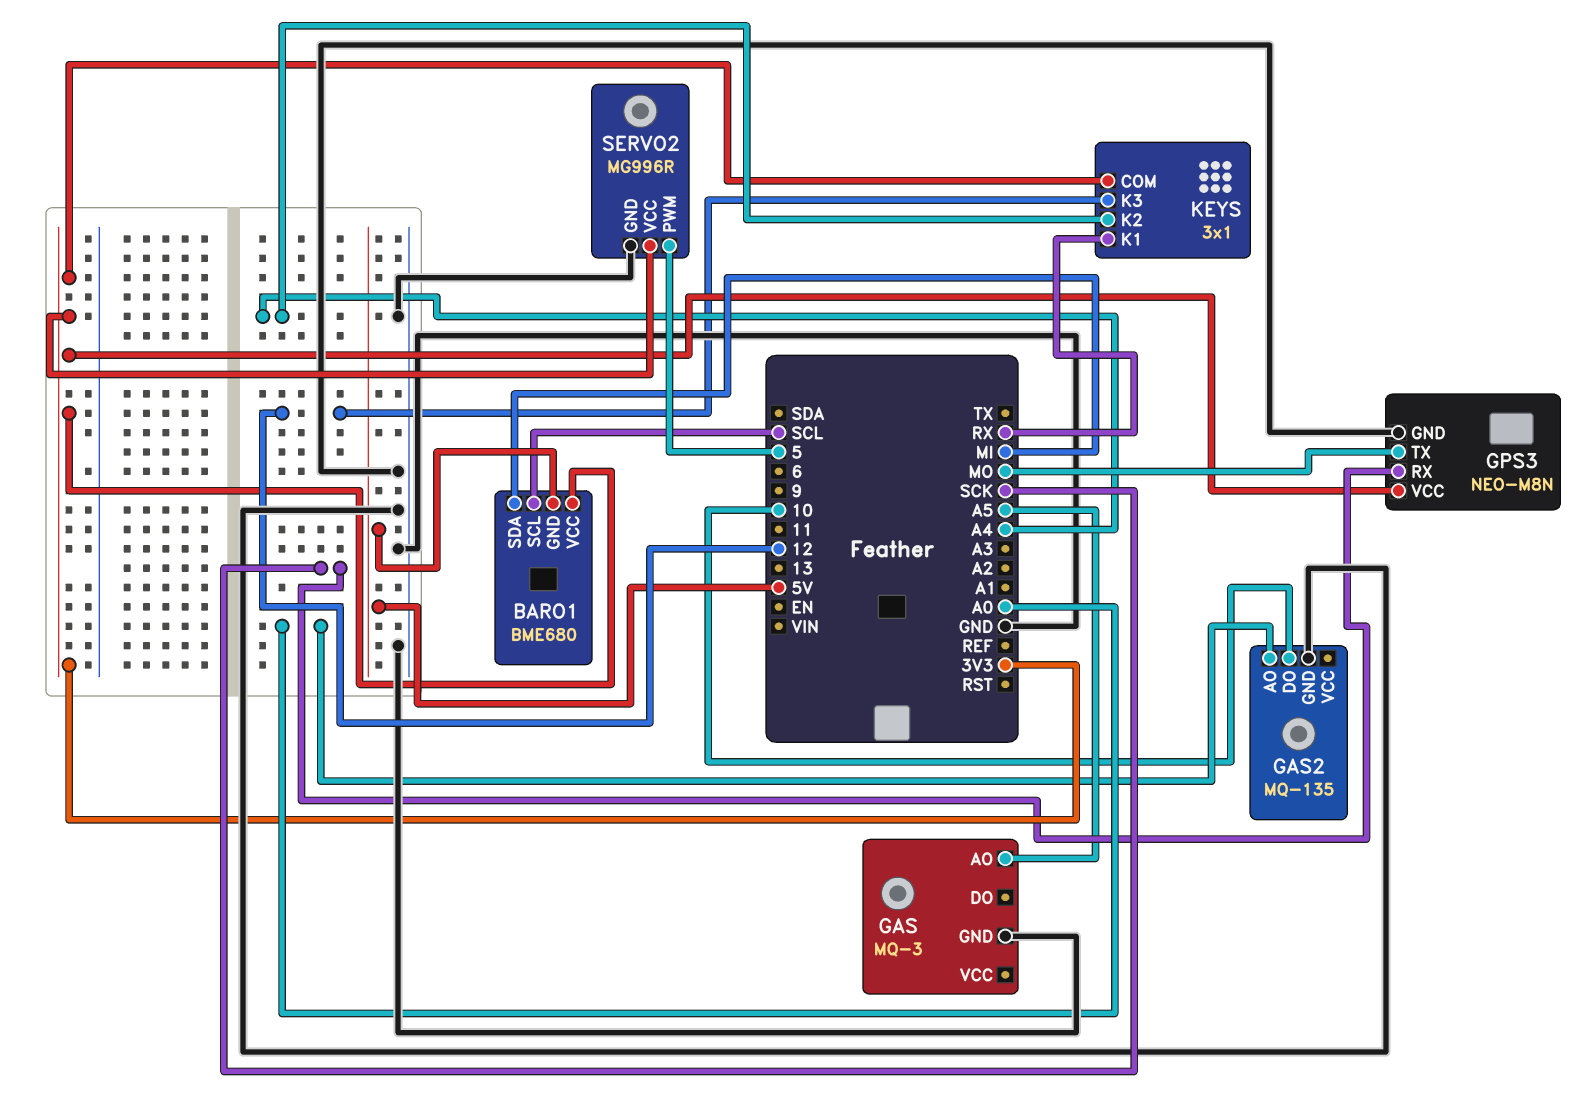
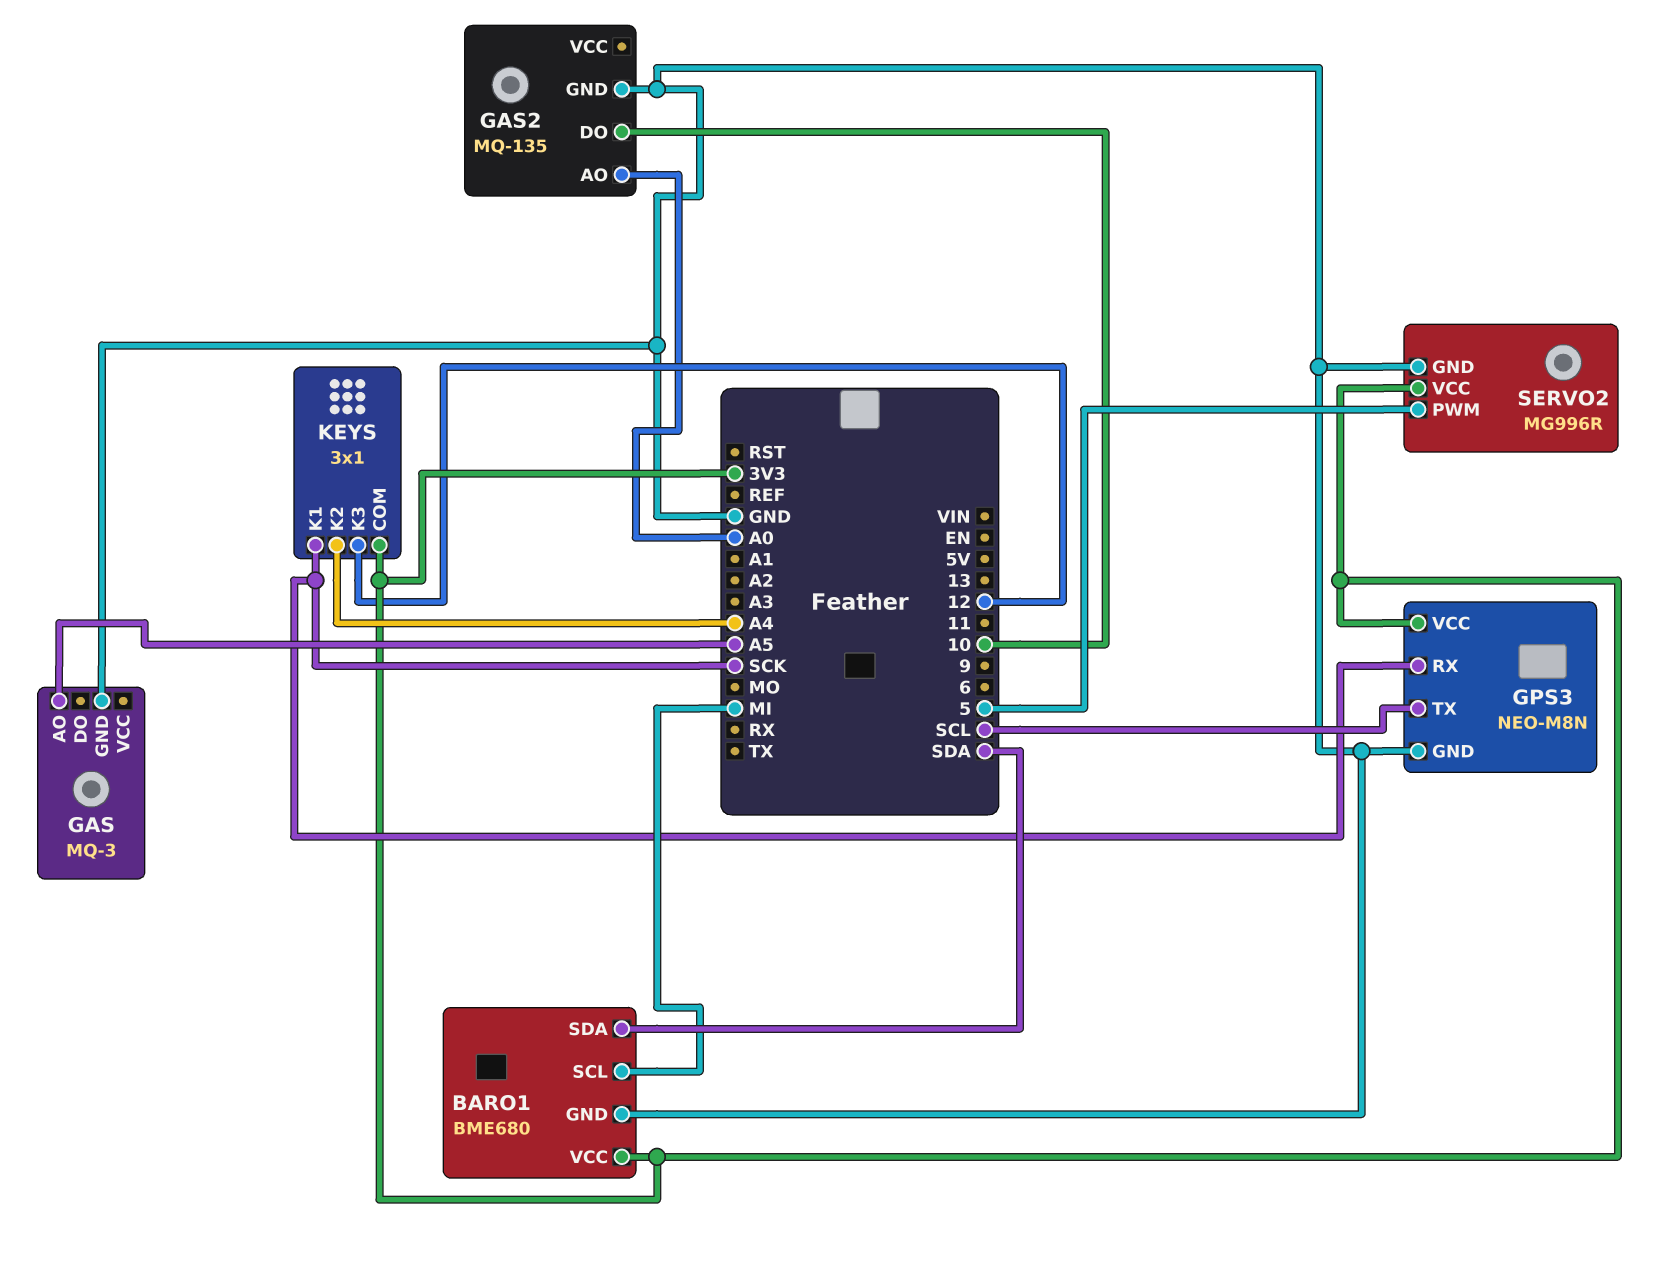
BARO1 pin GND: 5V -> GND
BARO1 pin SCL: SCL -> MI
BARO1 pin SDA: MI -> SDA
GPS3 pin TX: MO -> SCL
KEYS pin K1: RX -> SCK

